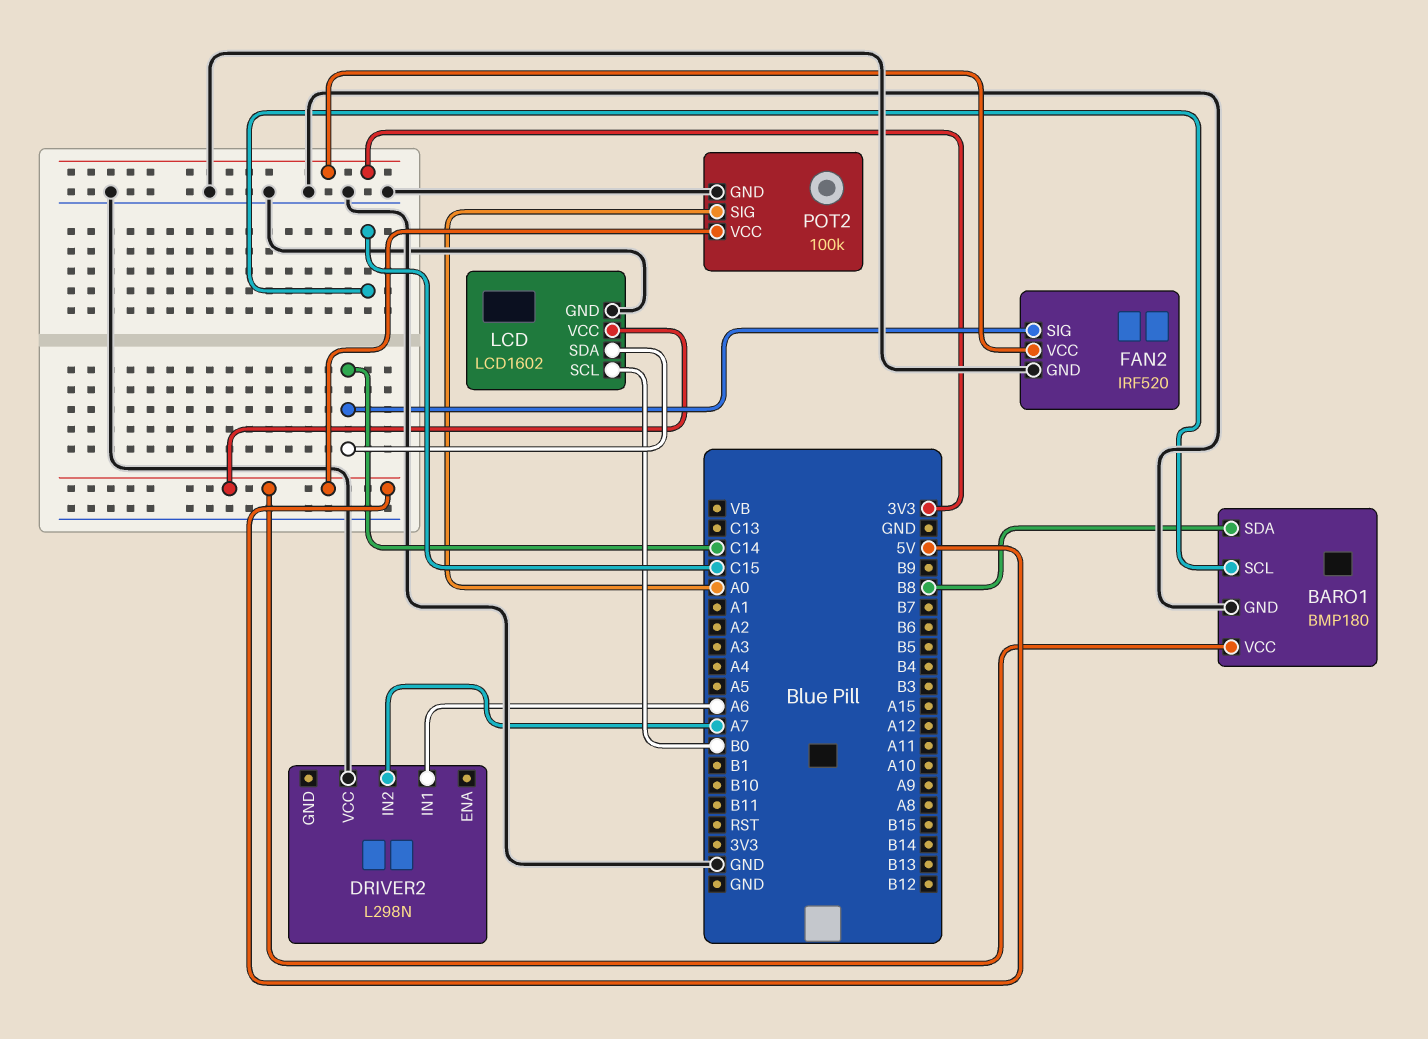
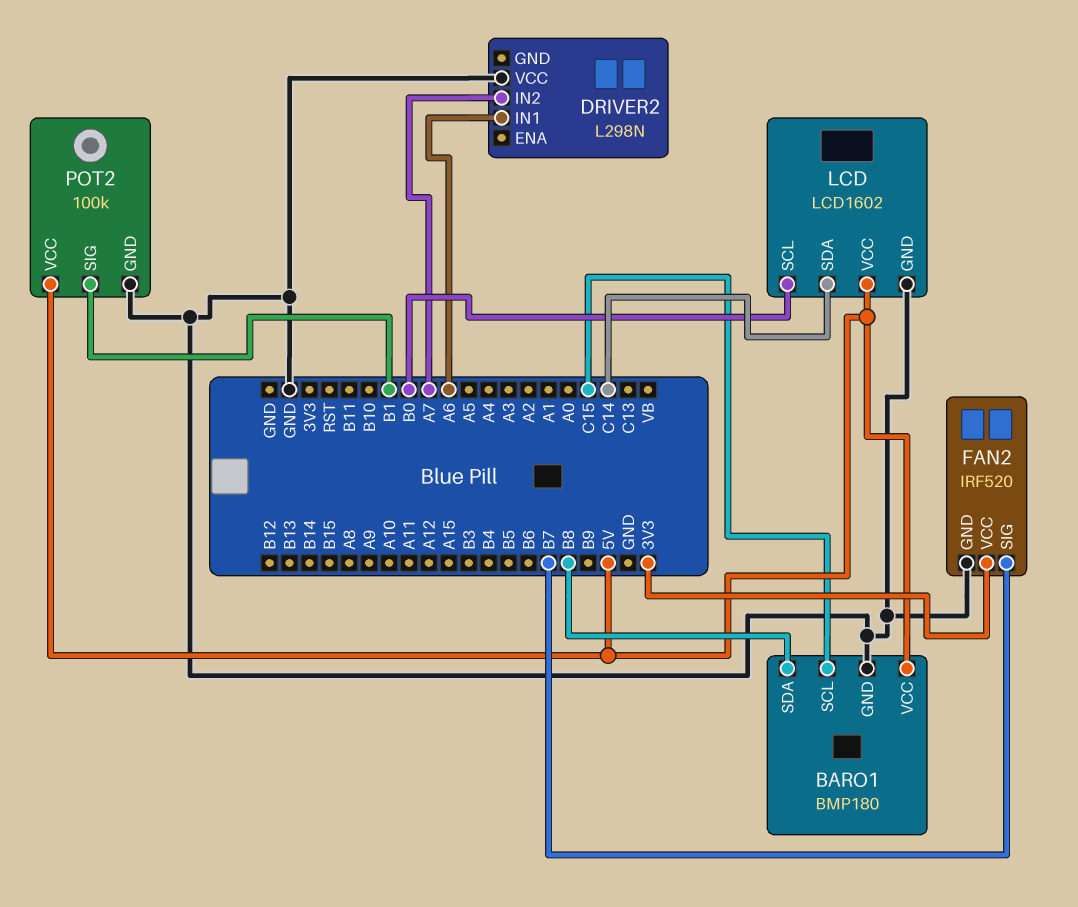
FAN2 pin SIG: C14 -> B7
POT2 pin SIG: A0 -> B1

